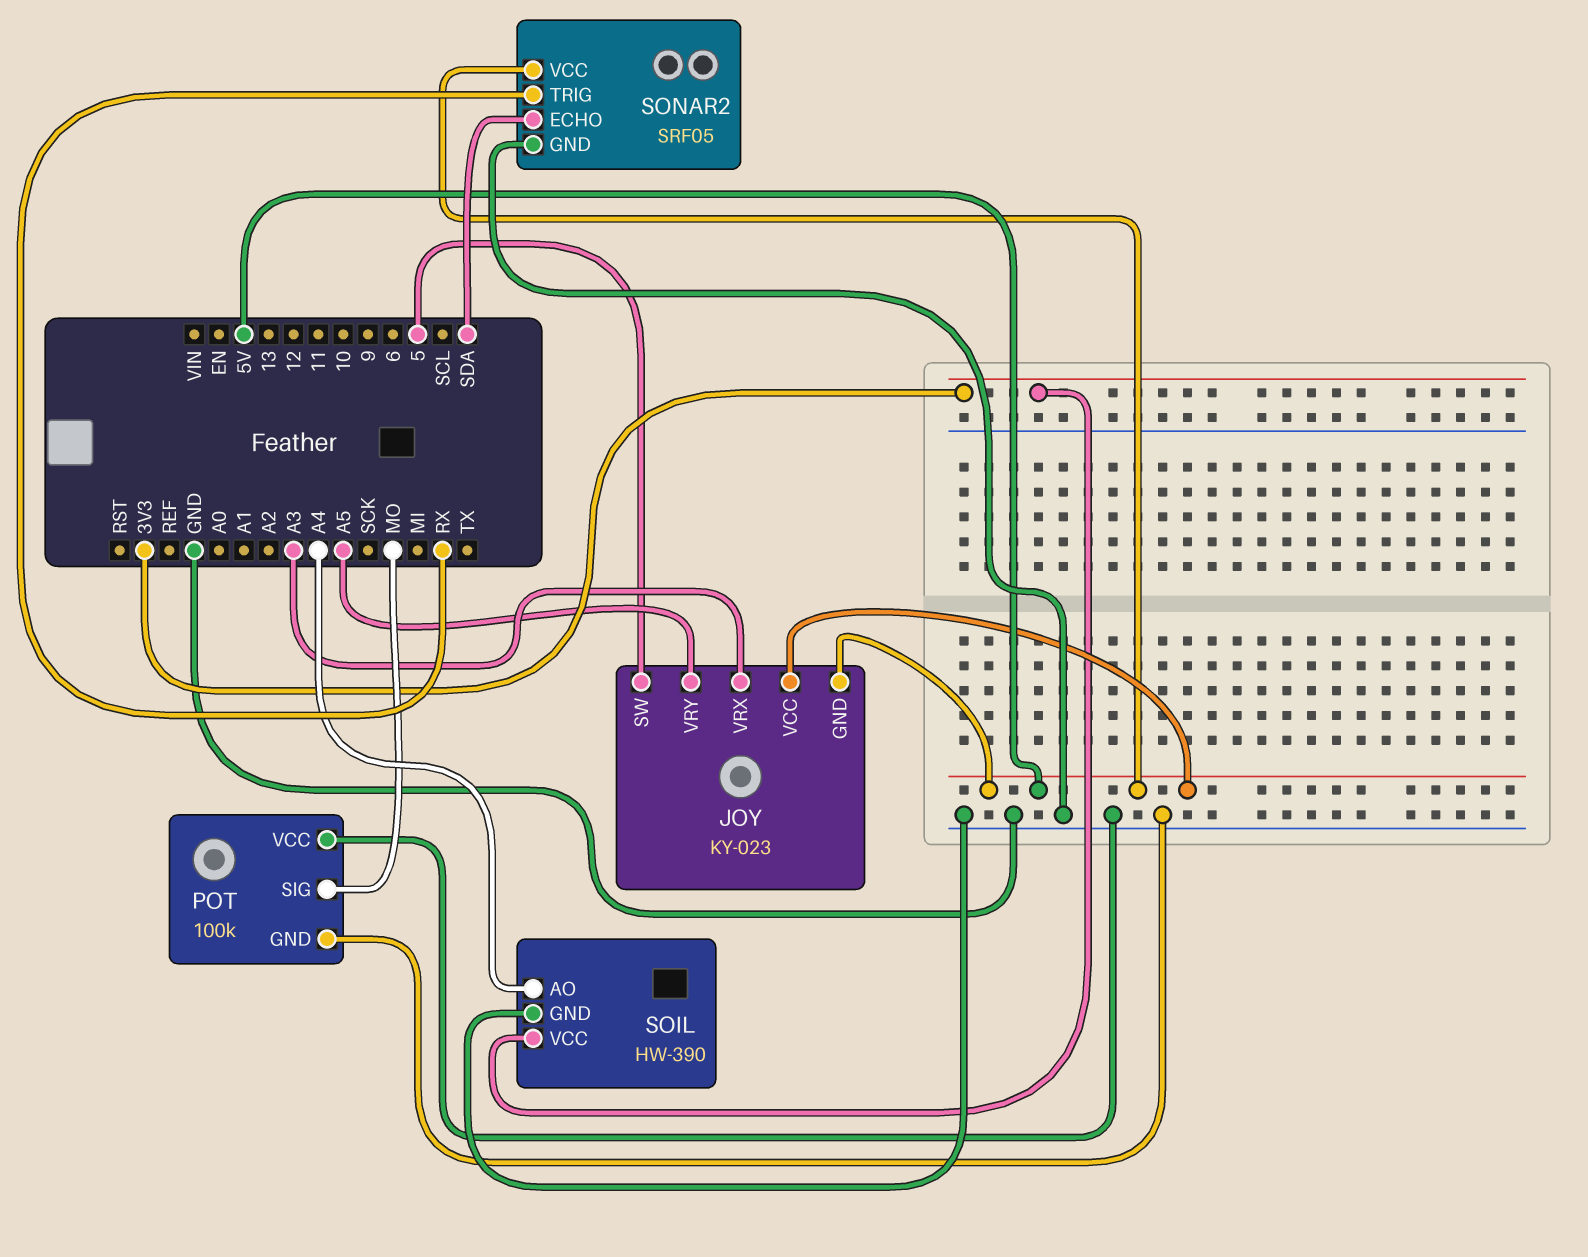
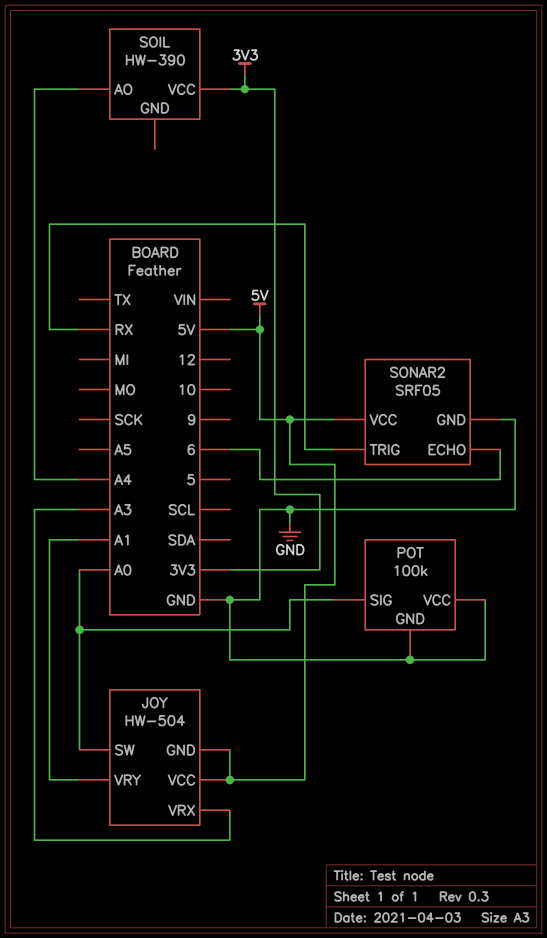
JOY: KY-023 -> HW-504
JOY pin SW: 5 -> A0
JOY pin VRY: A5 -> A1
POT pin SIG: MO -> A0
SOIL pin GND: GND -> none
SONAR2 pin ECHO: SDA -> 6

